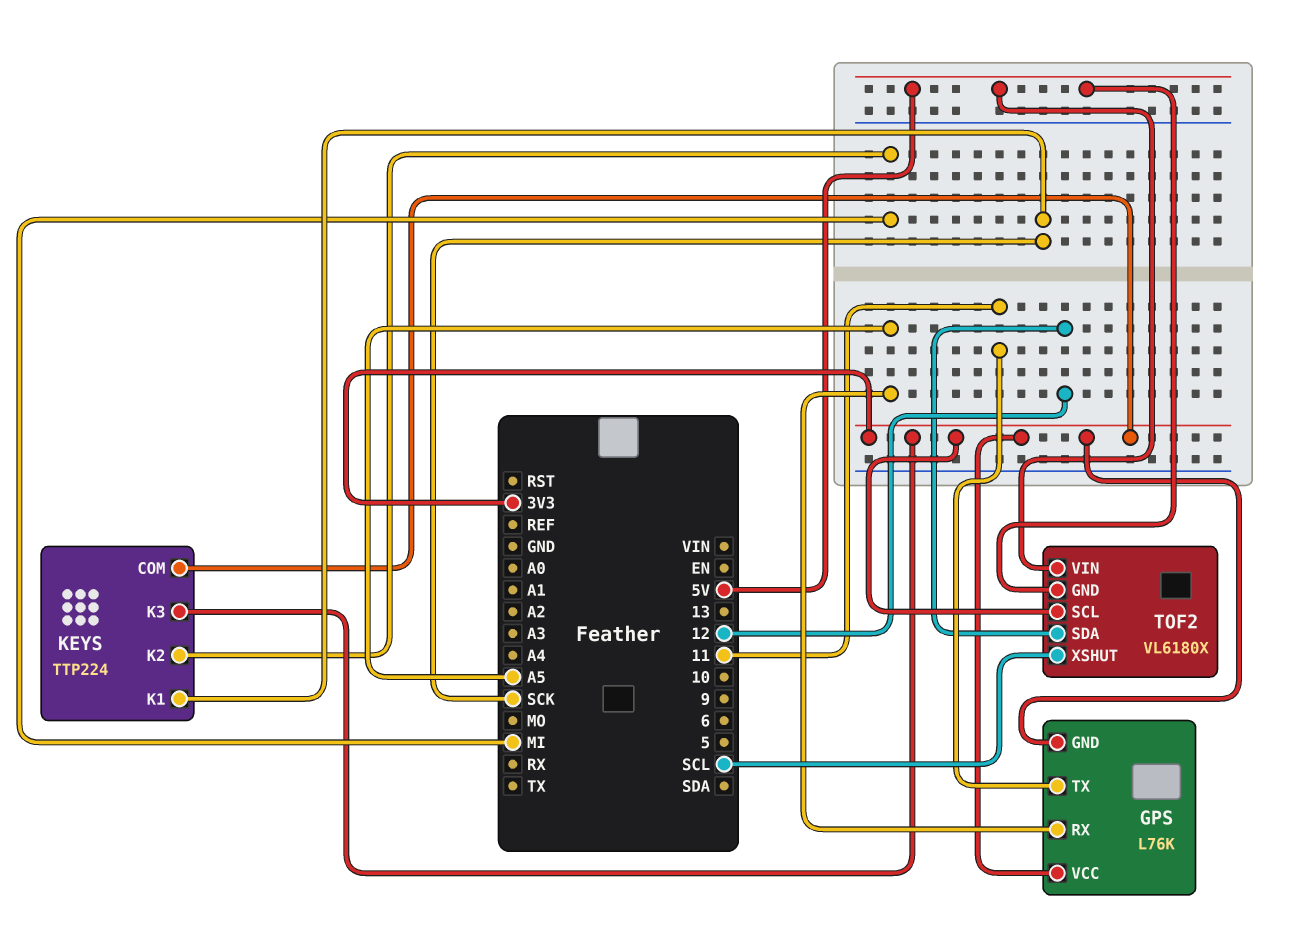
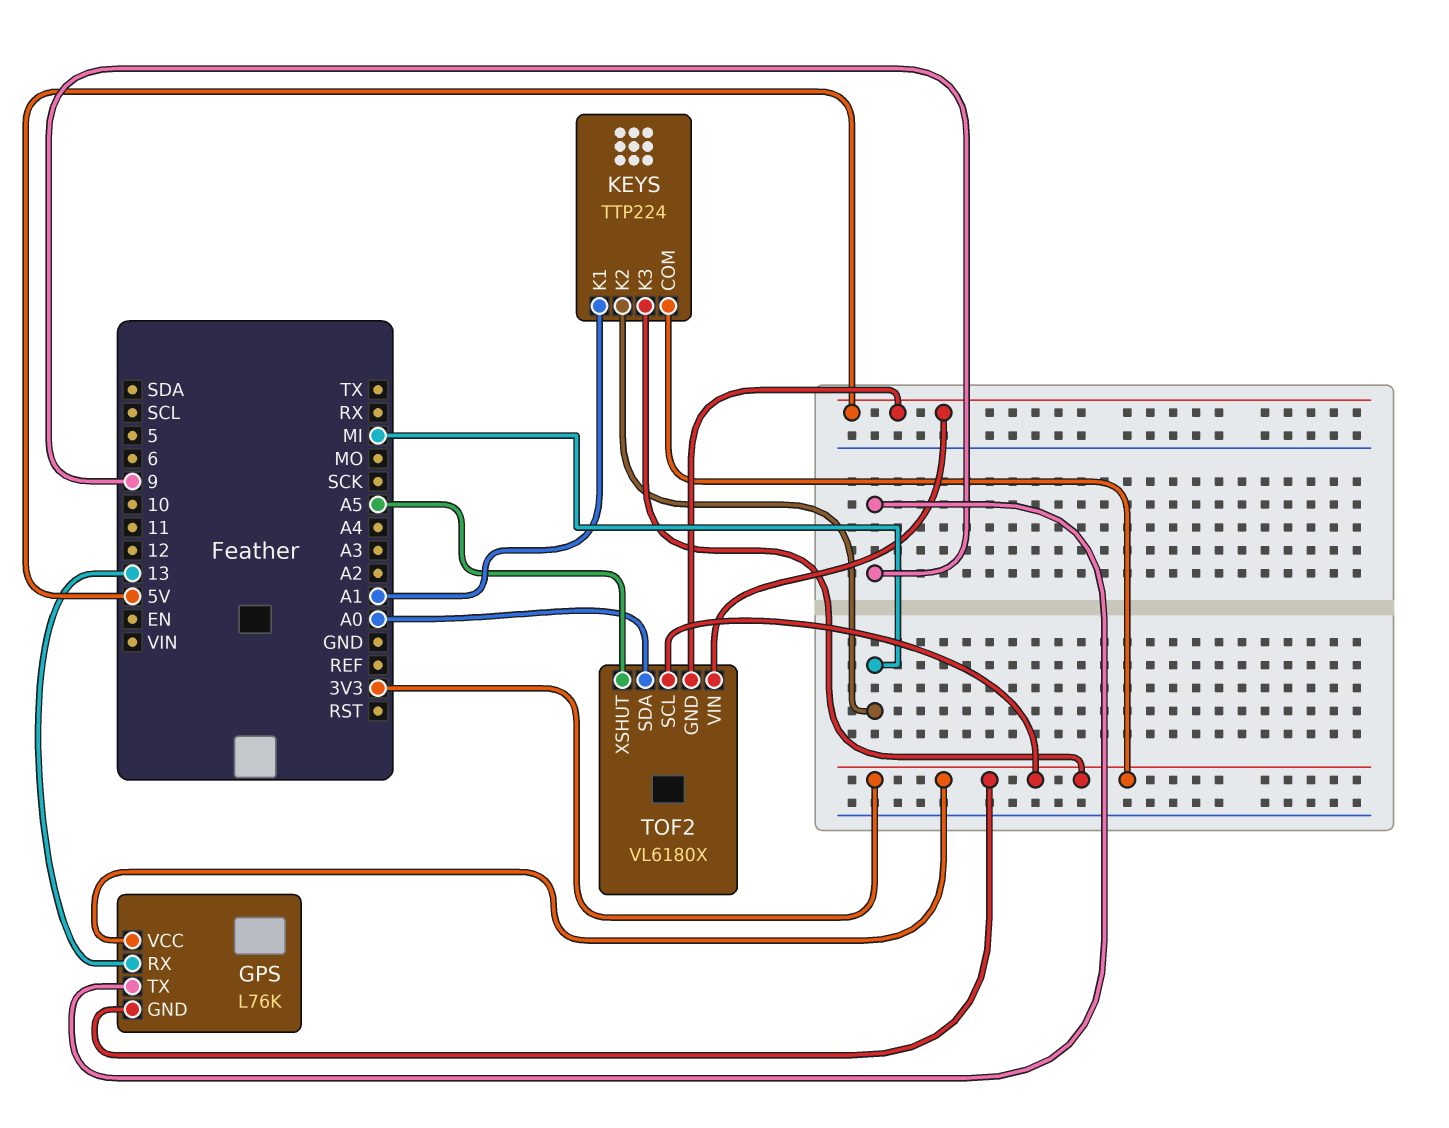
GPS pin RX: A5 -> 13
GPS pin TX: 11 -> 9
KEYS pin K1: SCK -> A1
TOF2 pin SDA: 12 -> A0
TOF2 pin XSHUT: SCL -> A5

